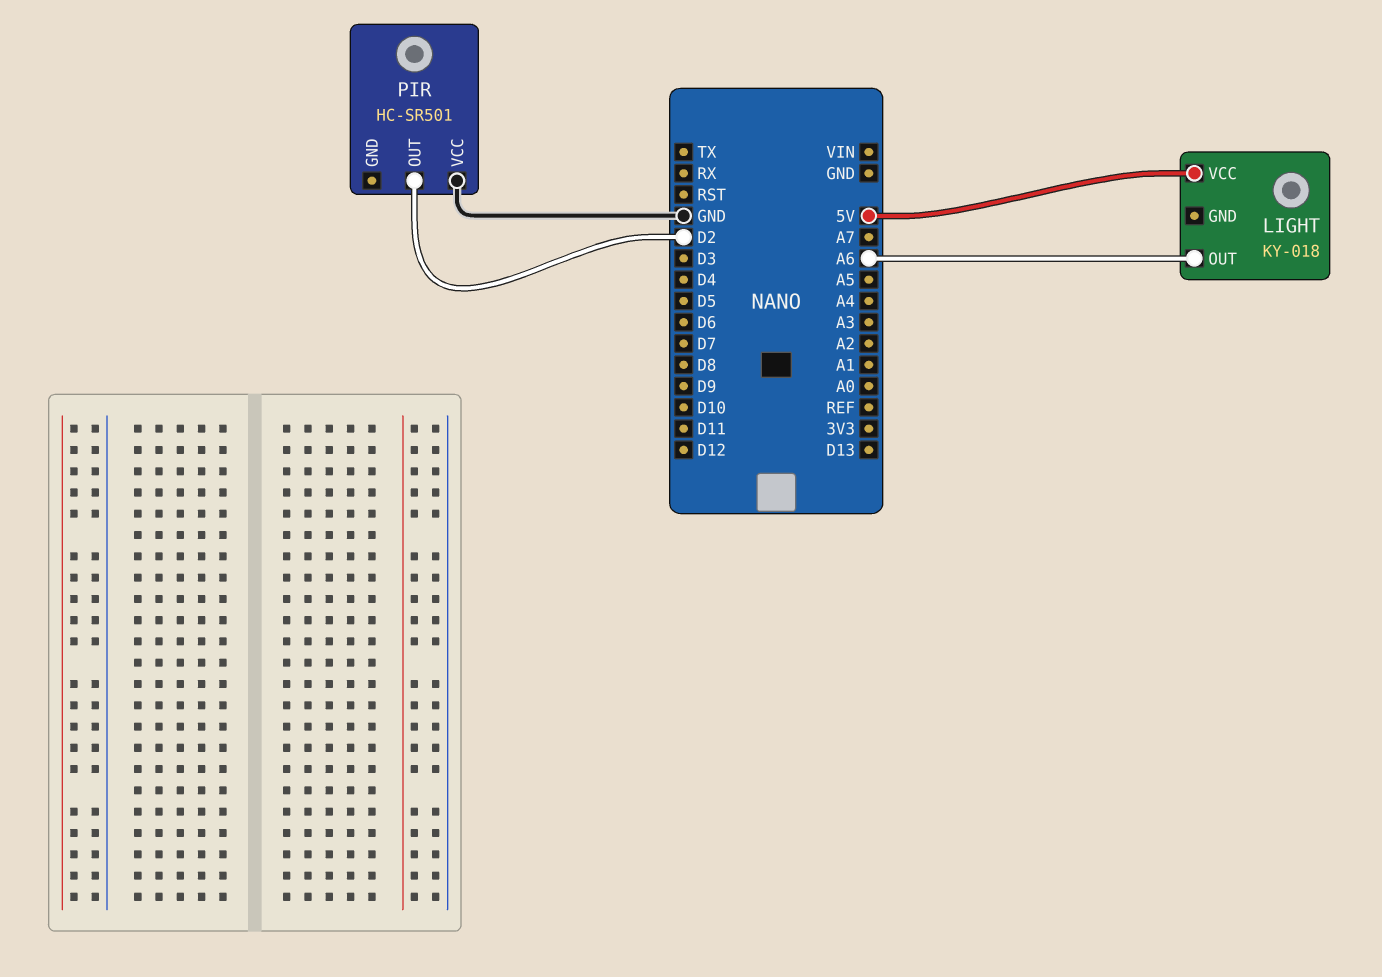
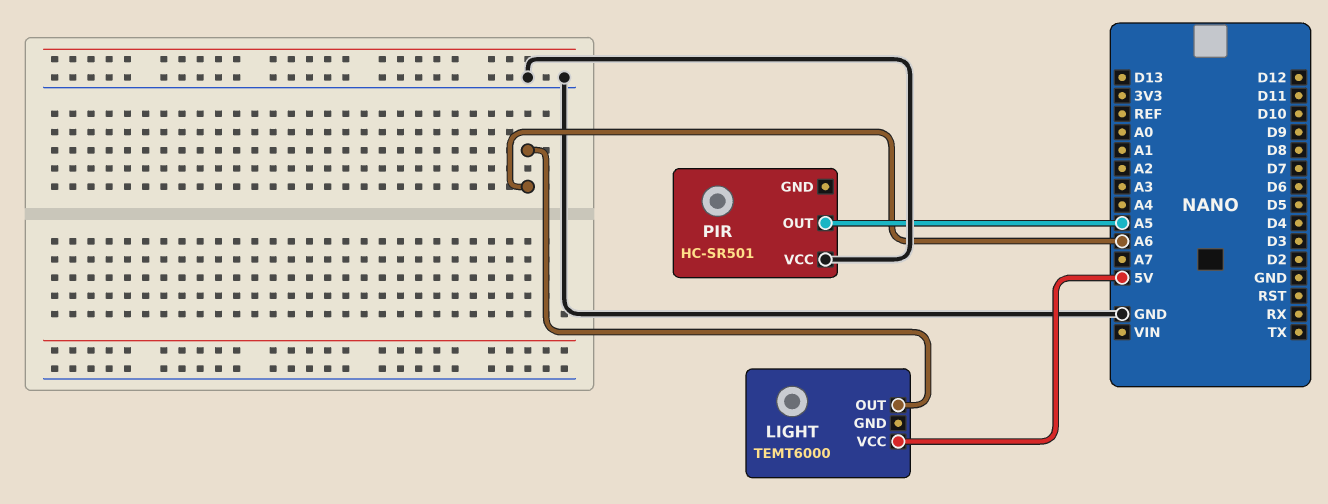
LIGHT: KY-018 -> TEMT6000
PIR pin OUT: D2 -> A5

